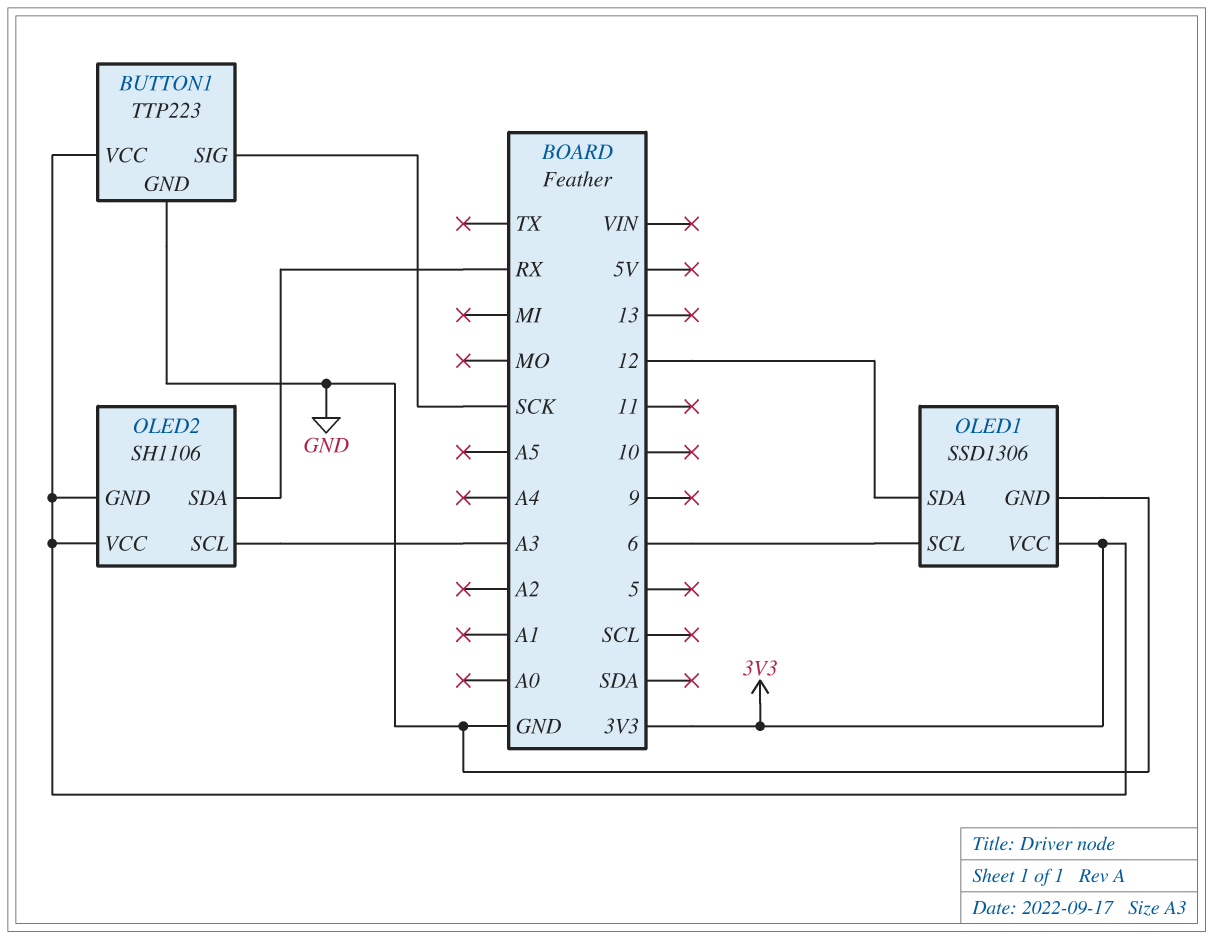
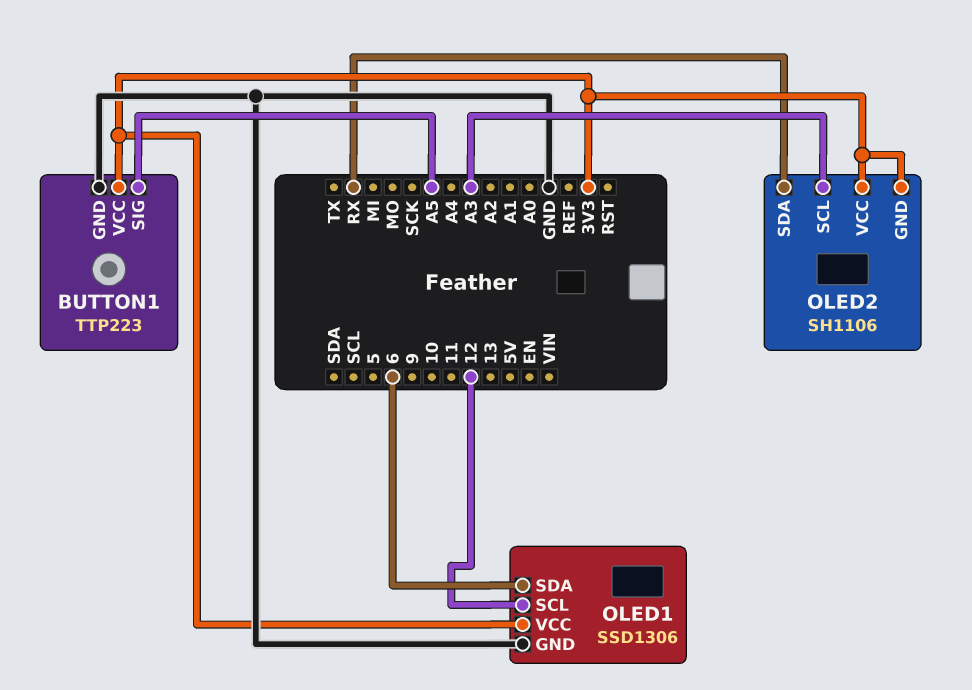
BUTTON1 pin SIG: SCK -> A5
OLED1 pin SCL: 6 -> 12
OLED1 pin SDA: 12 -> 6

